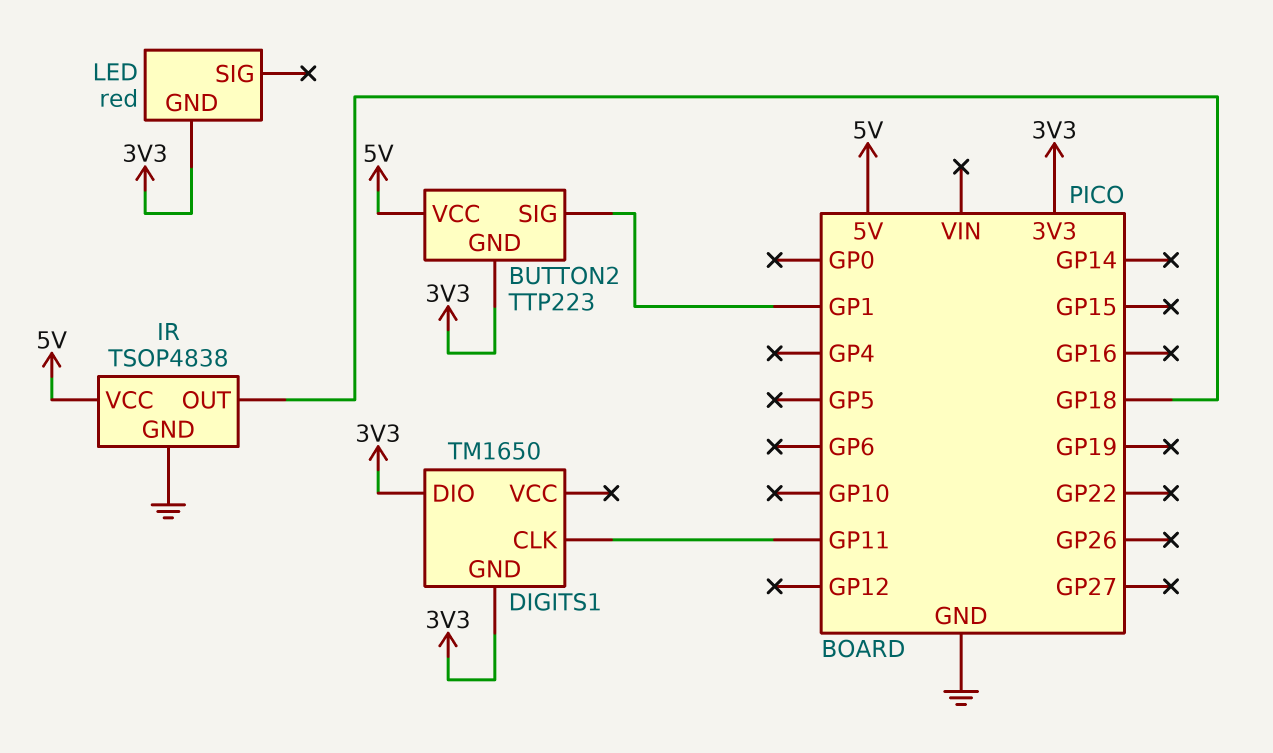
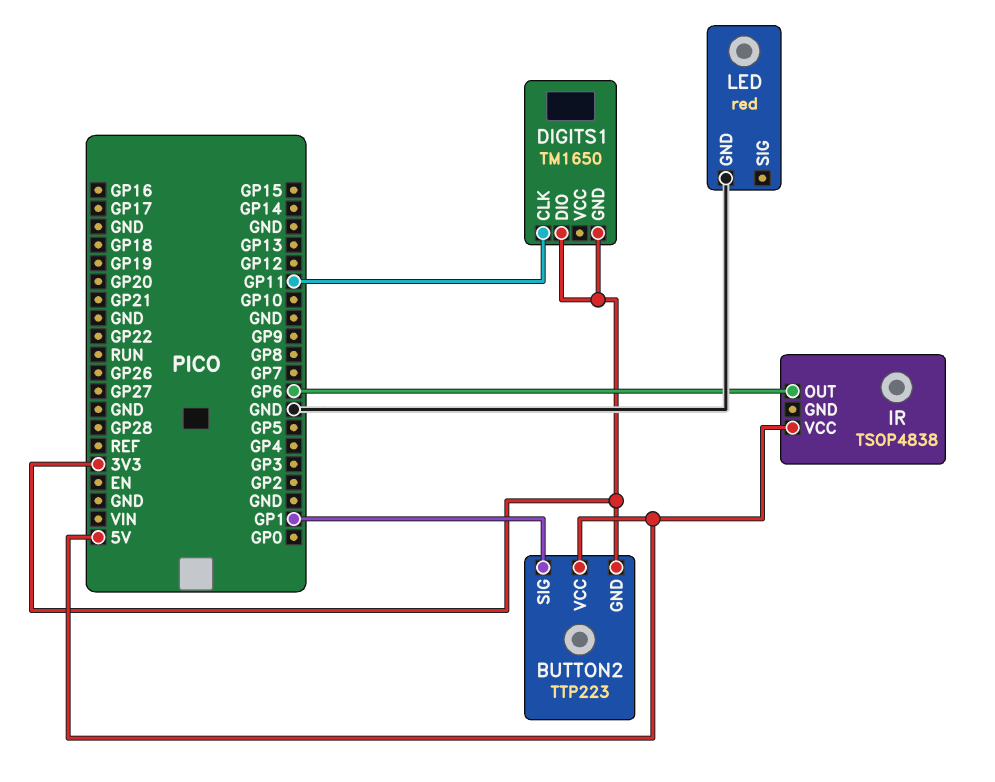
IR pin GND: GND -> none
IR pin OUT: GP18 -> GP6
LED pin GND: 3V3 -> GND

